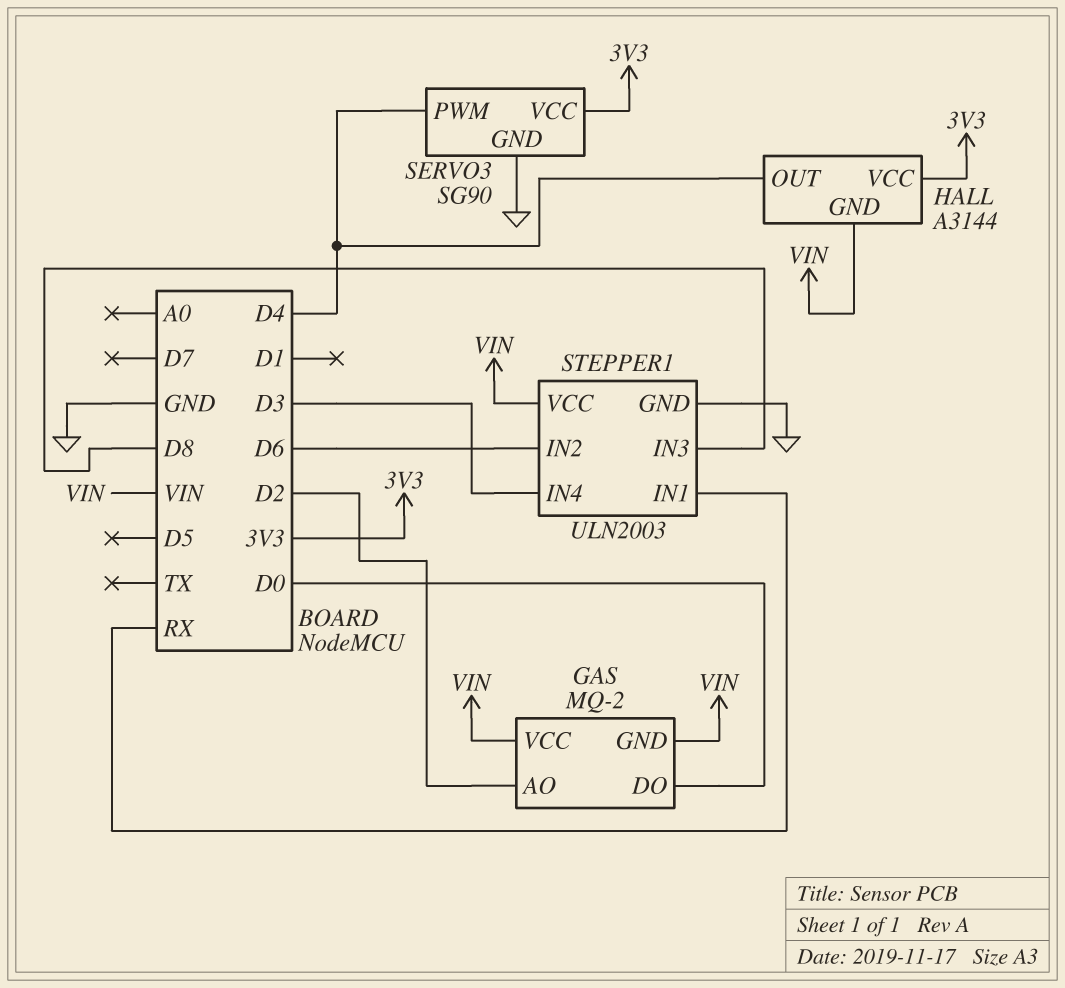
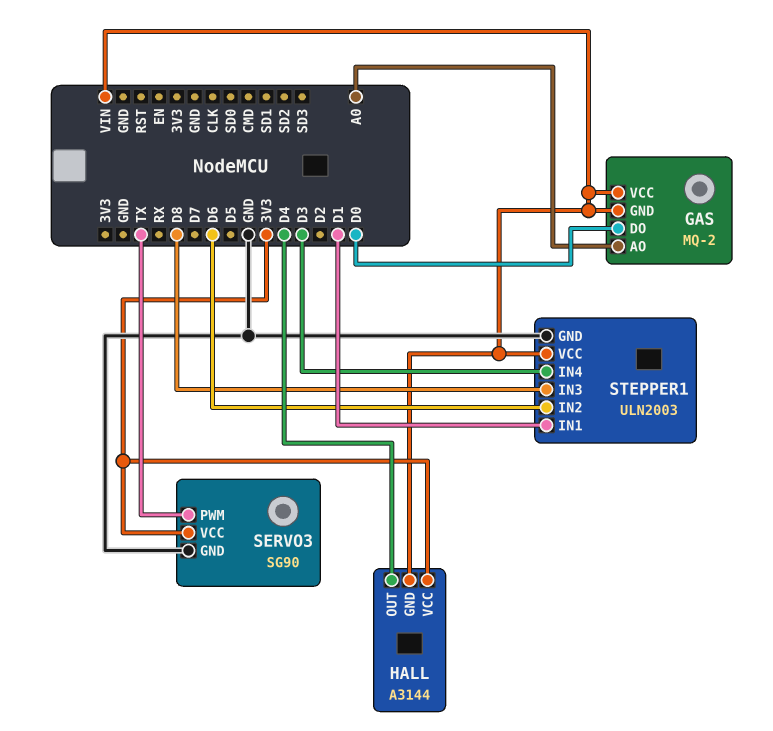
GAS pin AO: D2 -> A0
SERVO3 pin PWM: D4 -> TX
STEPPER1 pin IN1: RX -> D1

